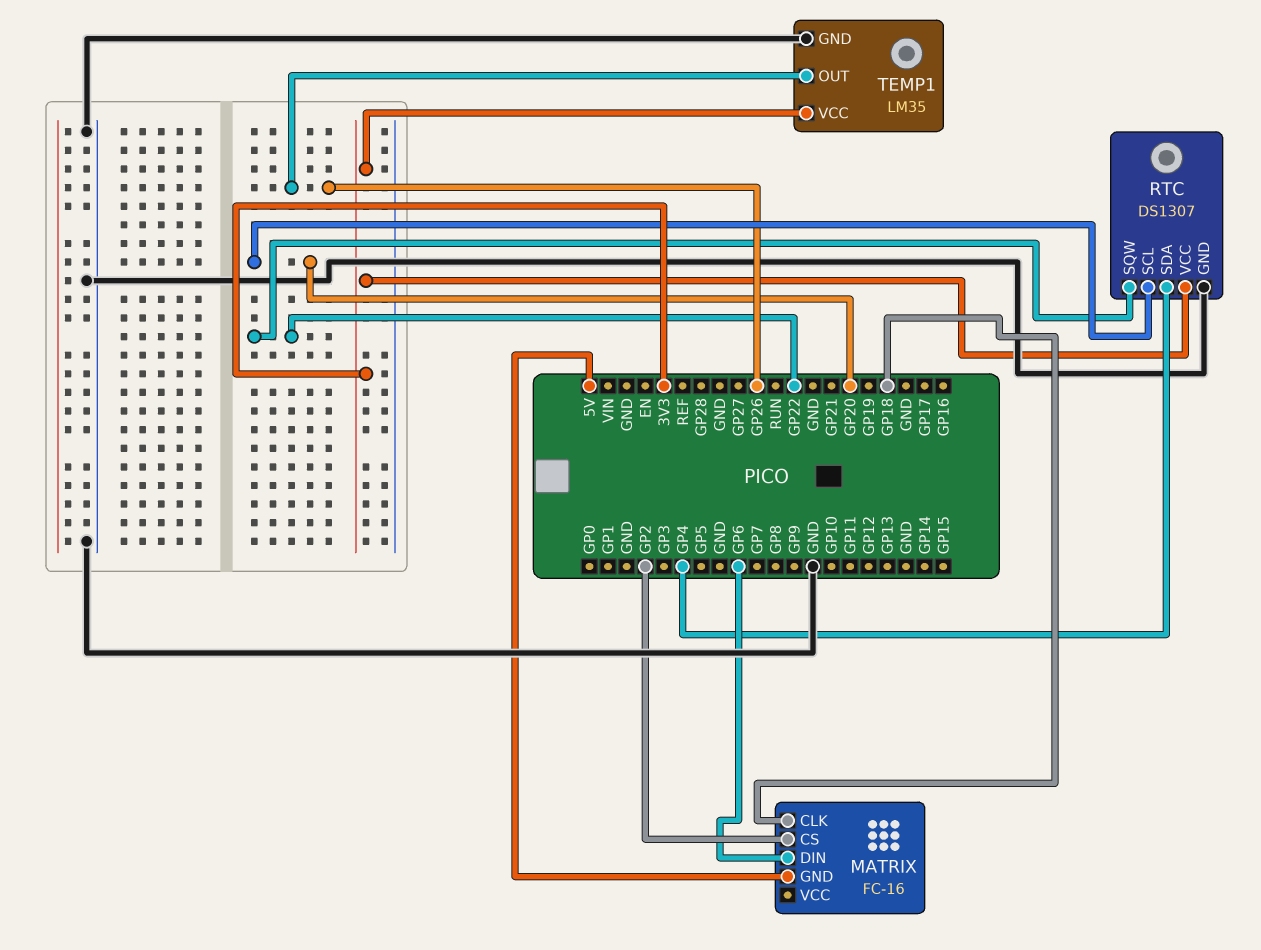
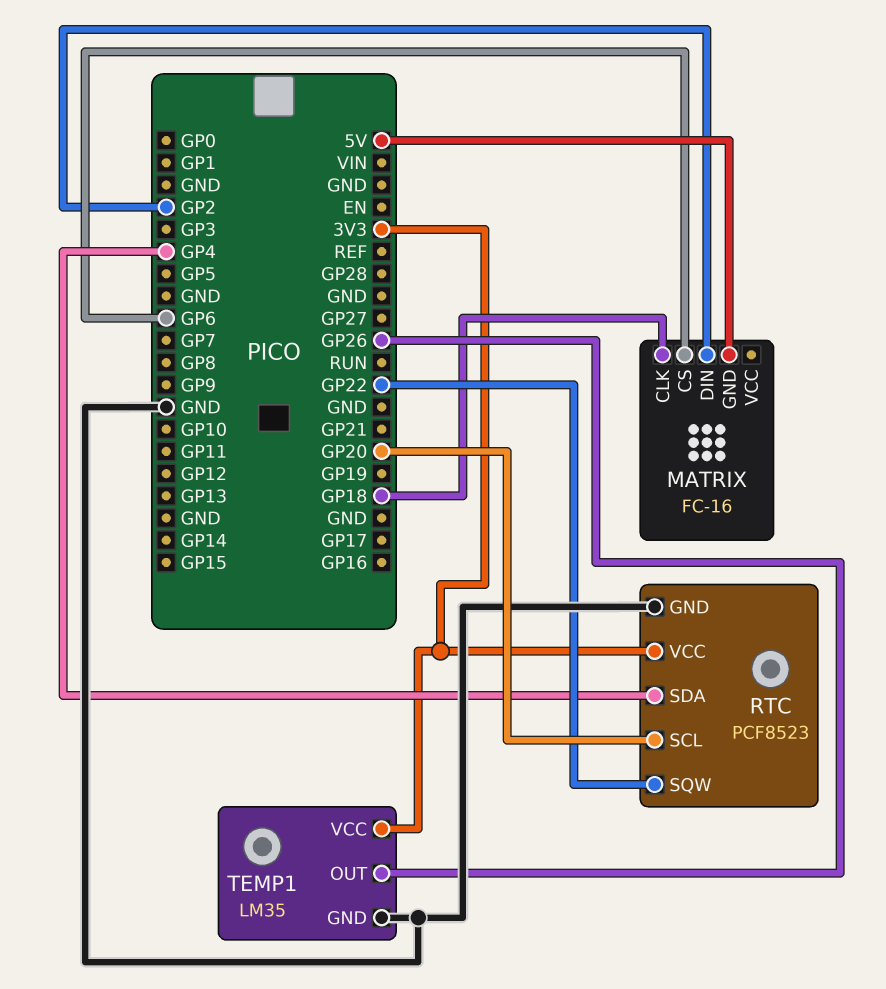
MATRIX pin CS: GP2 -> GP6
MATRIX pin DIN: GP6 -> GP2
RTC: DS1307 -> PCF8523

